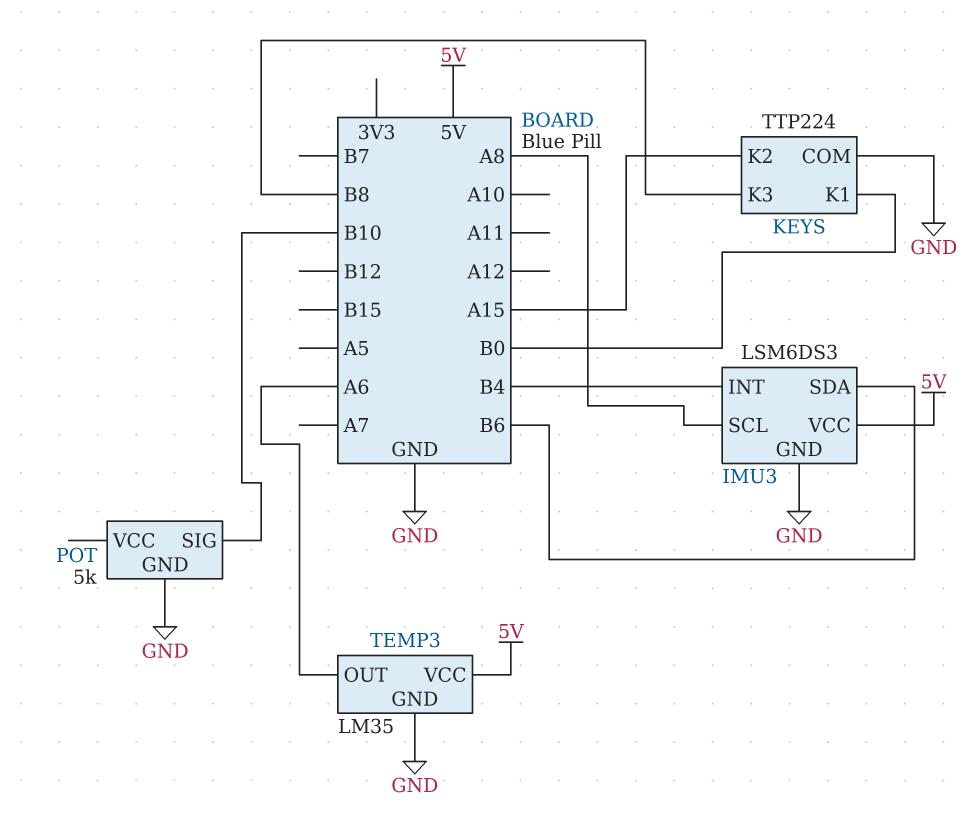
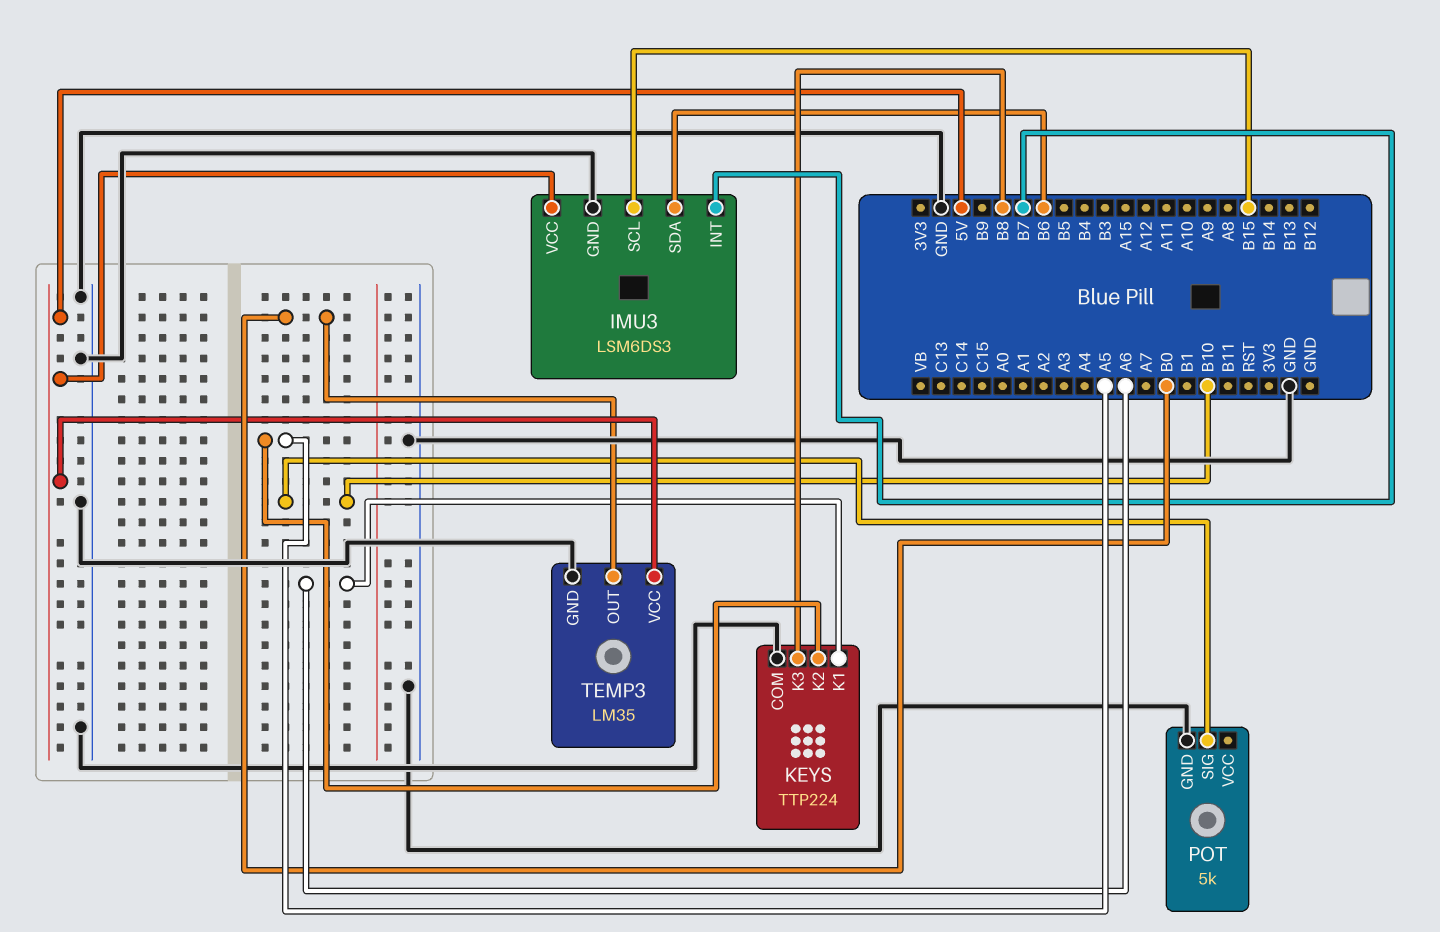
IMU3 pin INT: B4 -> B7
IMU3 pin SCL: A8 -> B15
KEYS pin K1: B0 -> A6
KEYS pin K2: A15 -> A5
TEMP3 pin OUT: A6 -> B0

